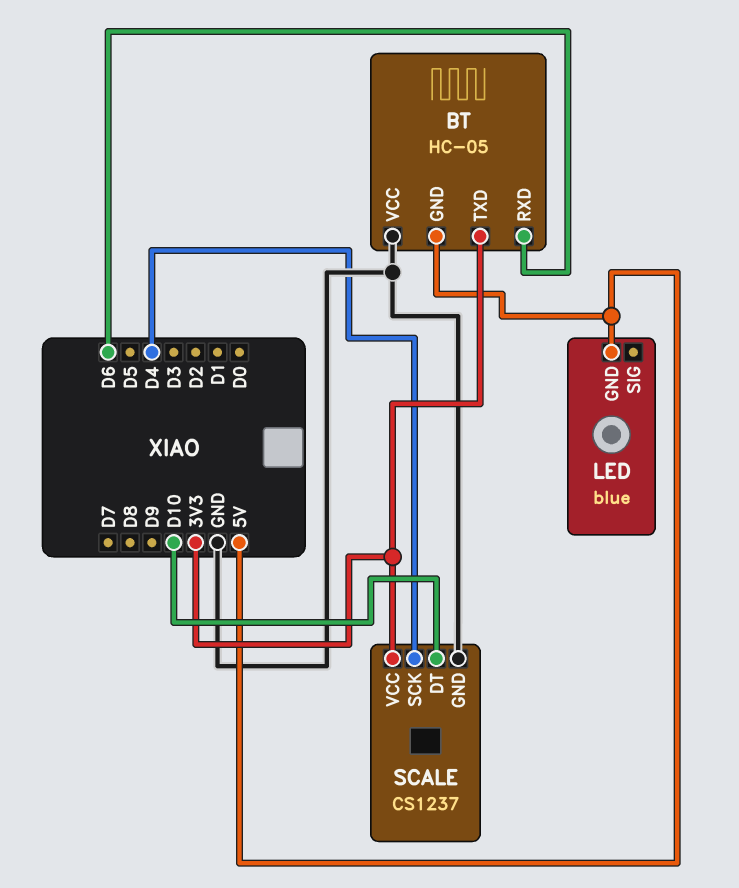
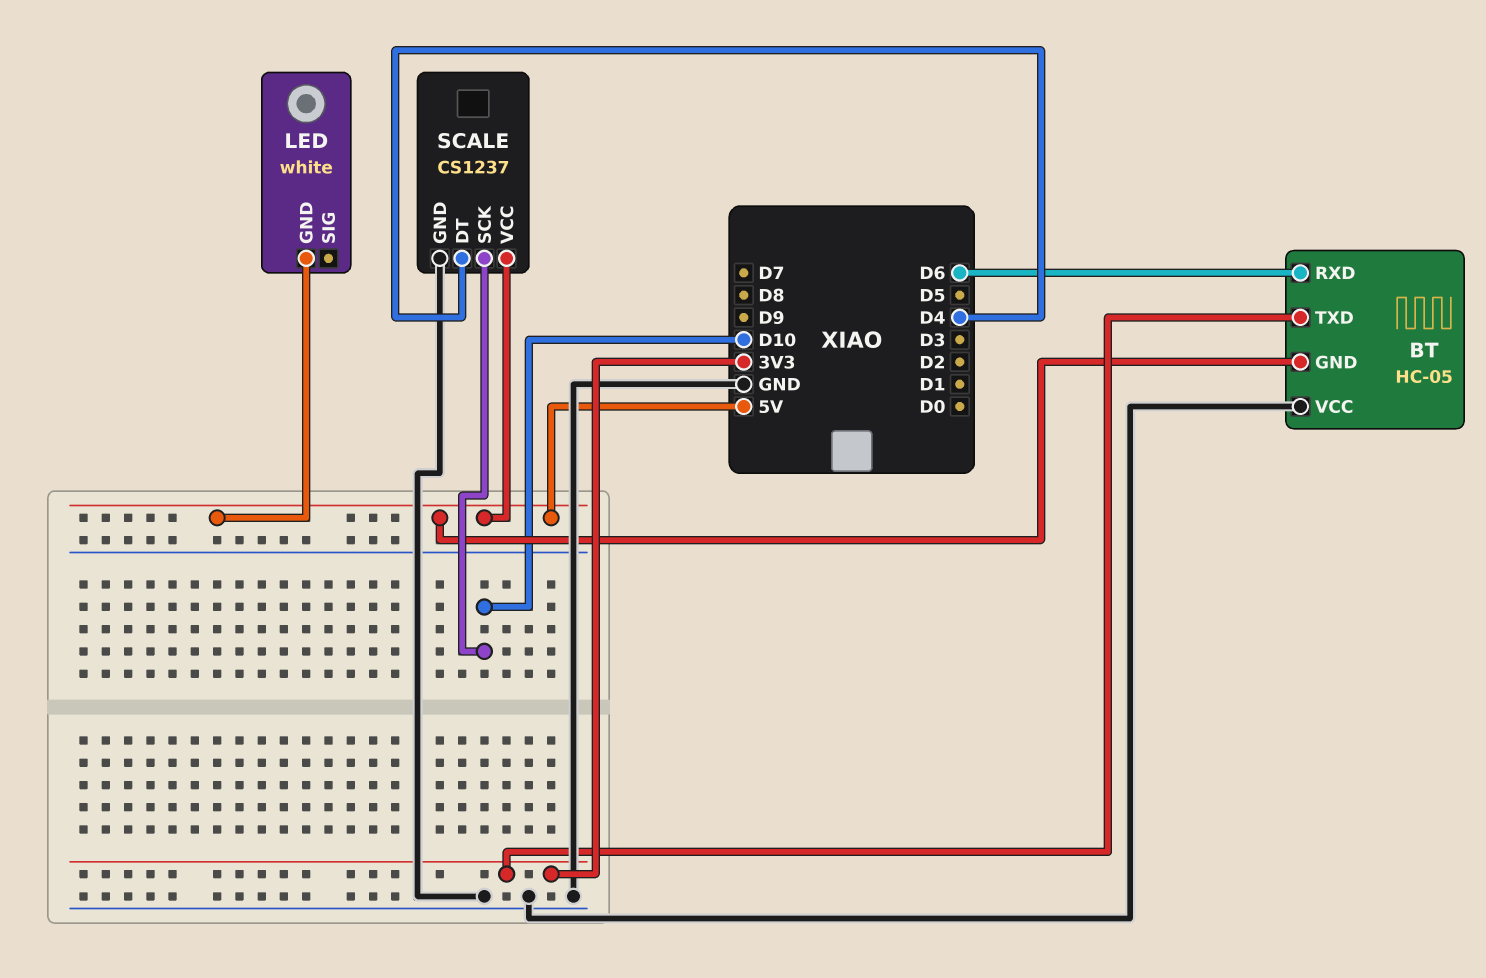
LED: blue -> white
SCALE pin DT: D10 -> D4
SCALE pin SCK: D4 -> D10
SCALE pin VCC: 3V3 -> 5V

